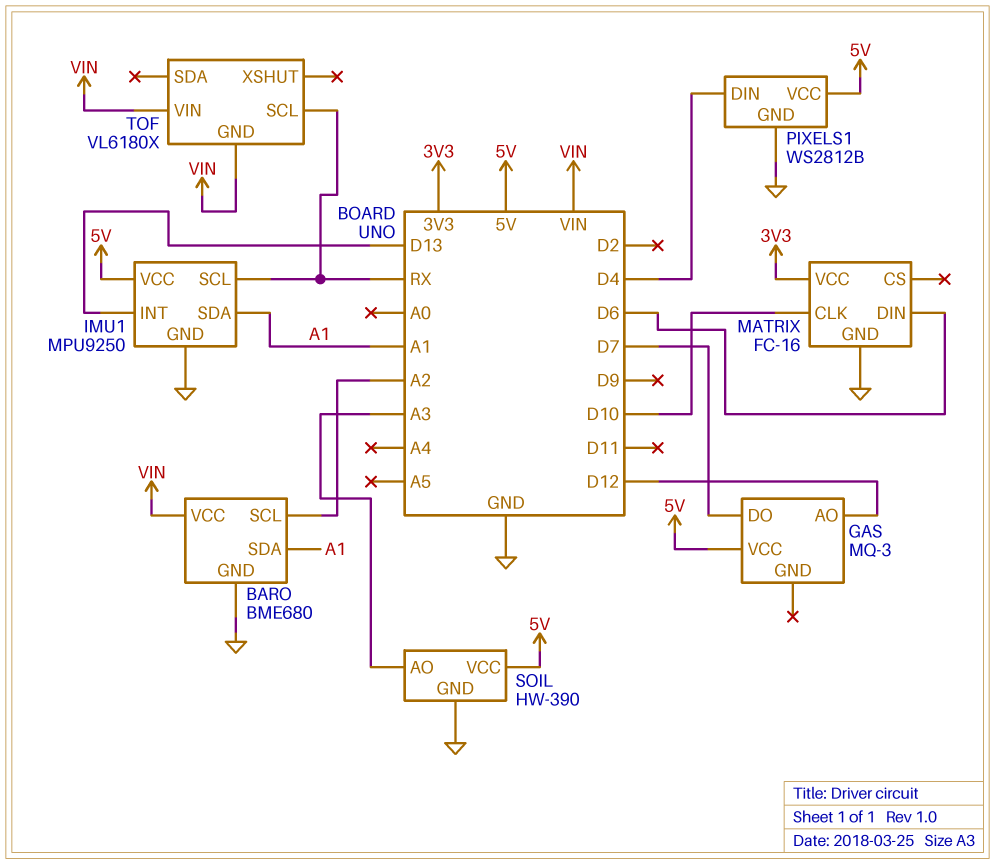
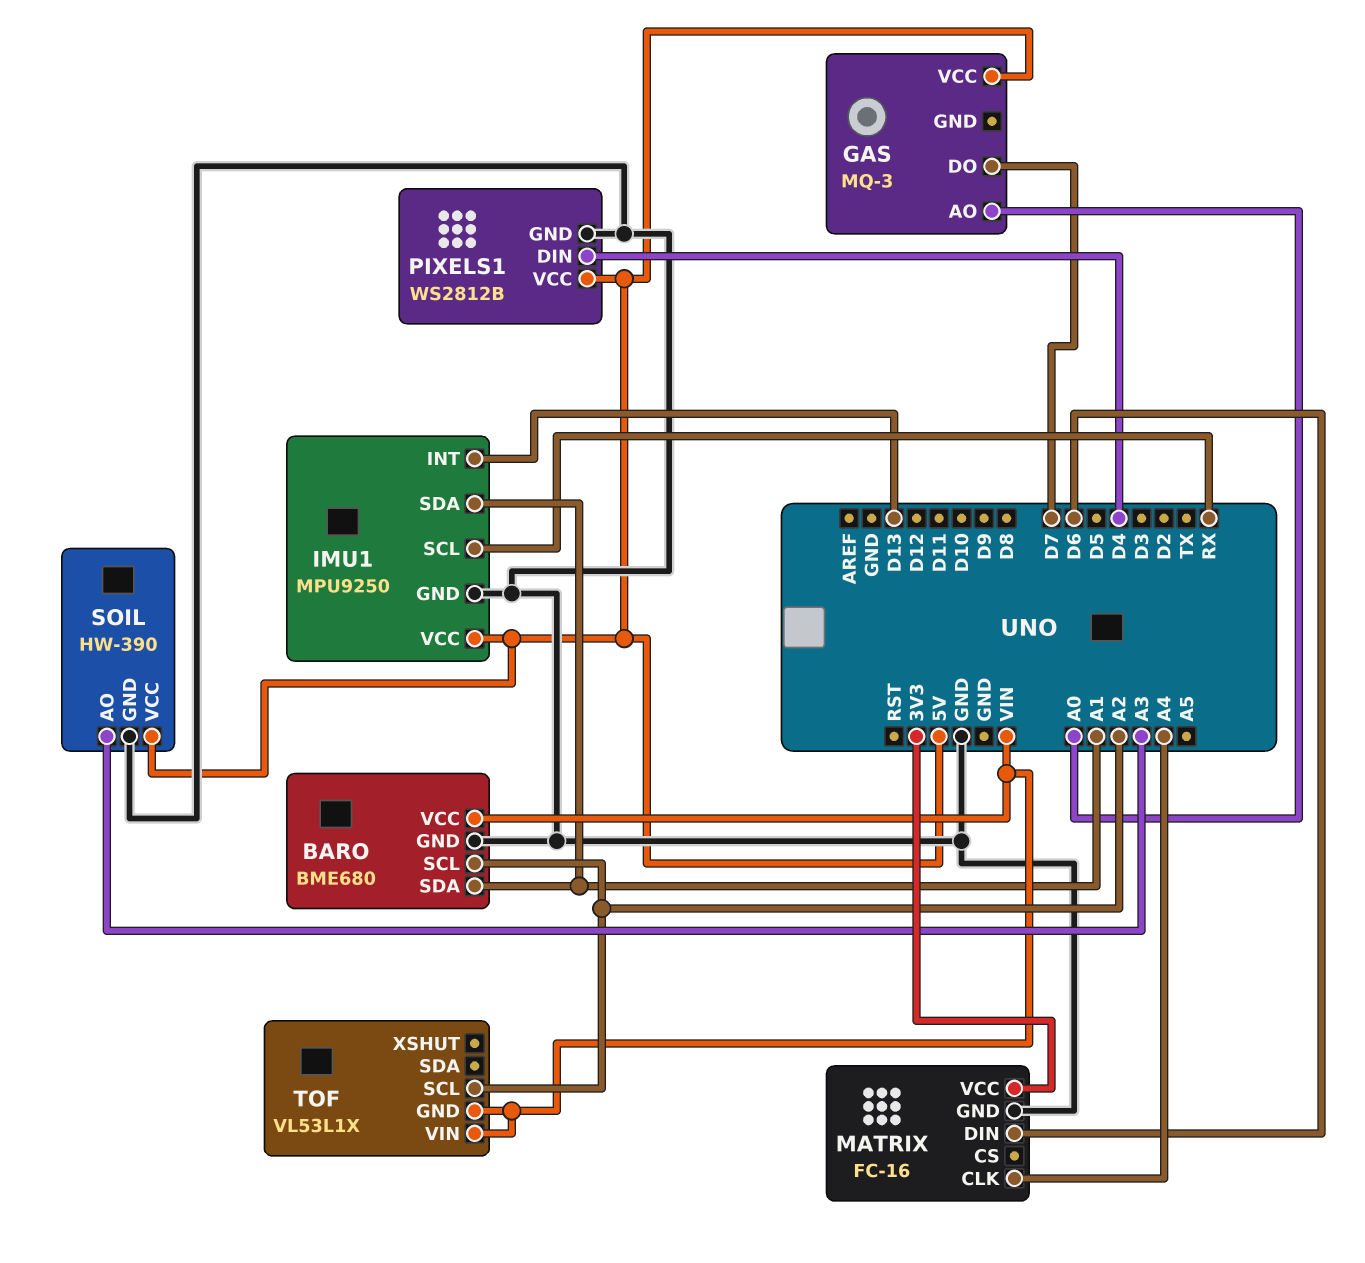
GAS pin AO: D12 -> A0
MATRIX pin CLK: D10 -> A4
TOF: VL6180X -> VL53L1X
TOF pin SCL: RX -> A2

